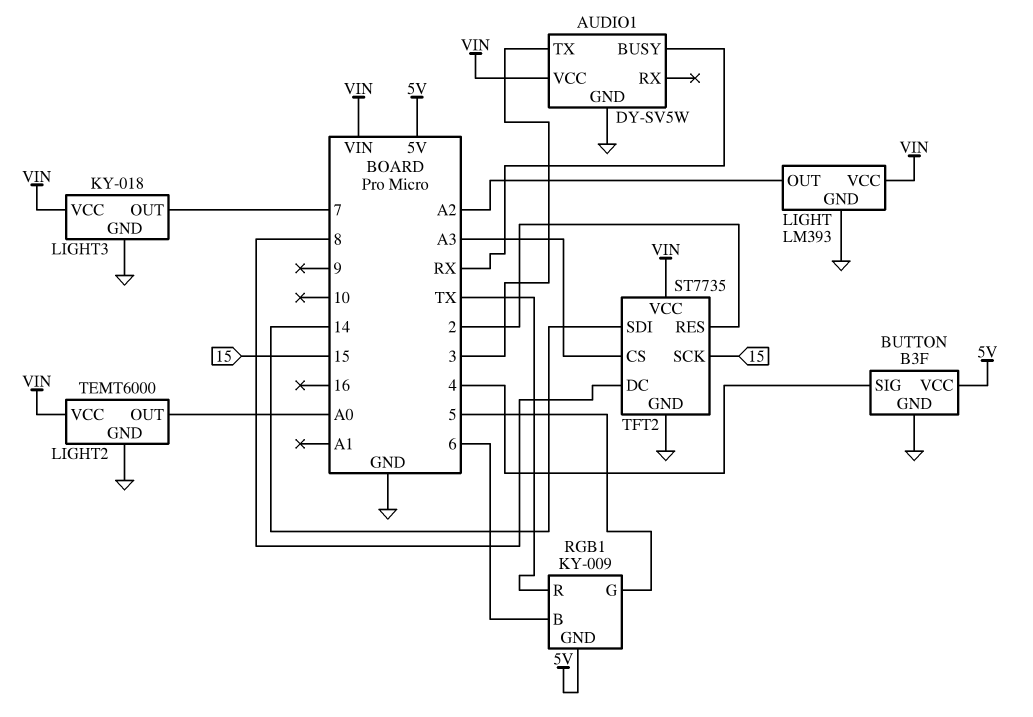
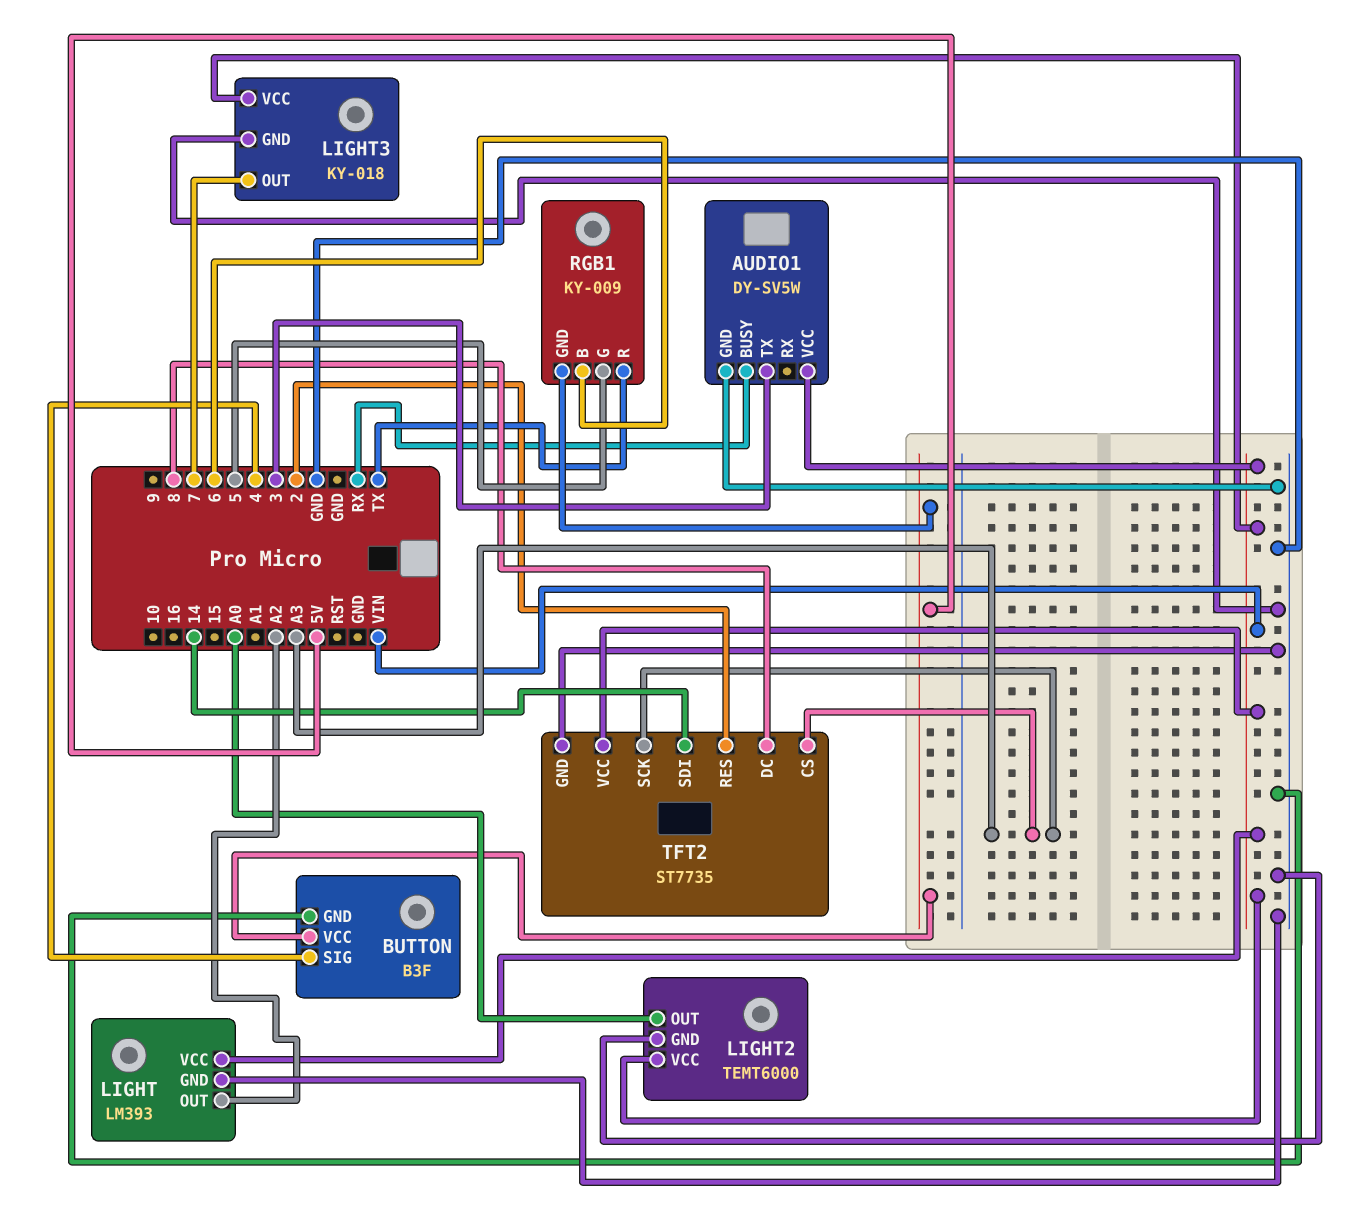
TFT2 pin SCK: 15 -> A3

